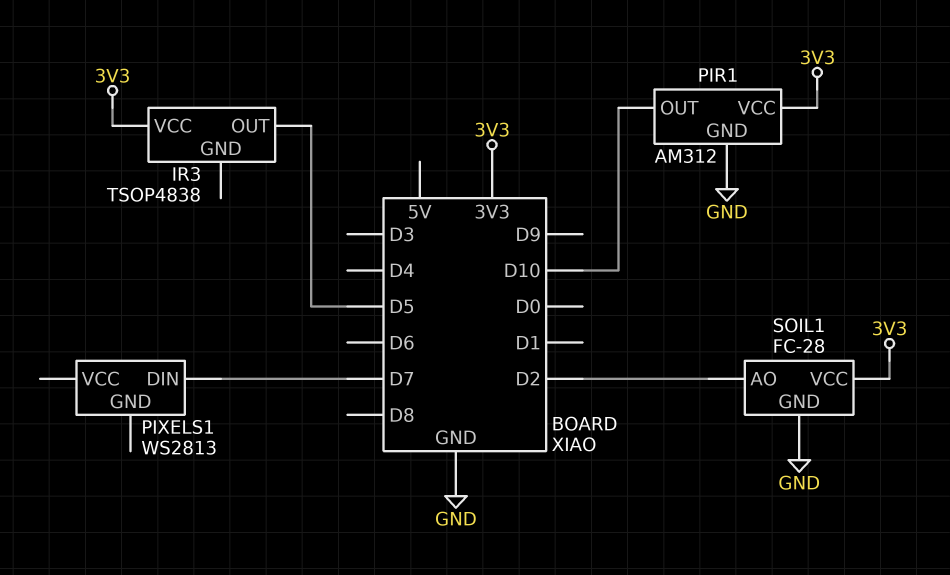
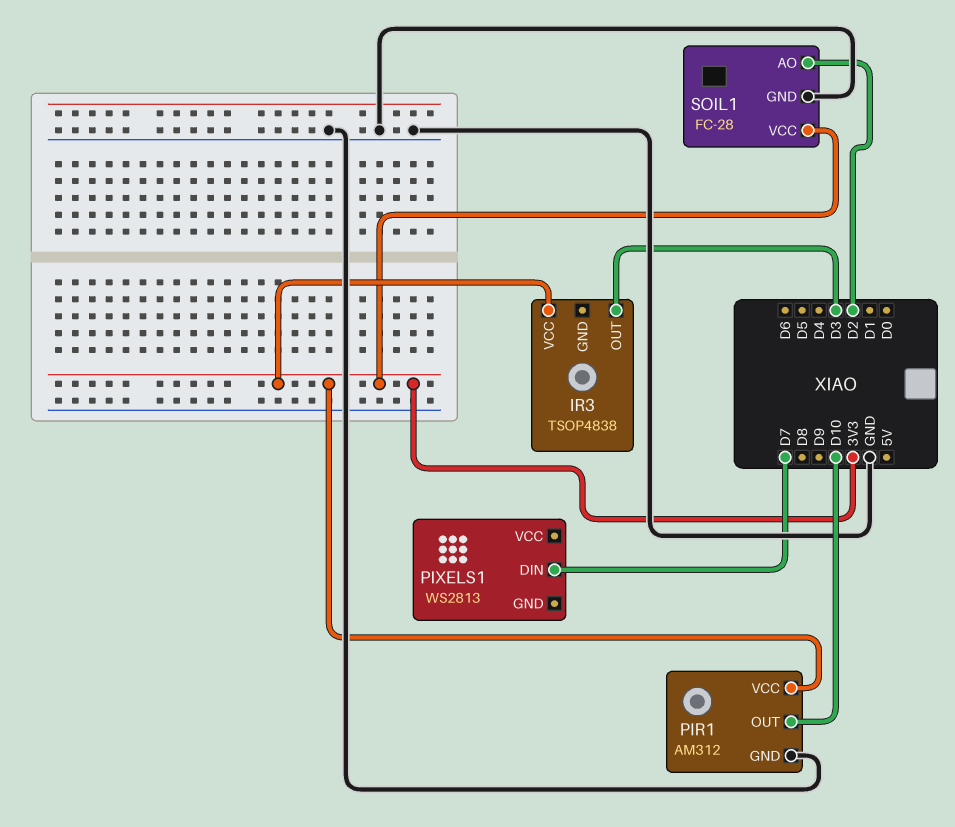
IR3 pin OUT: D5 -> D3

